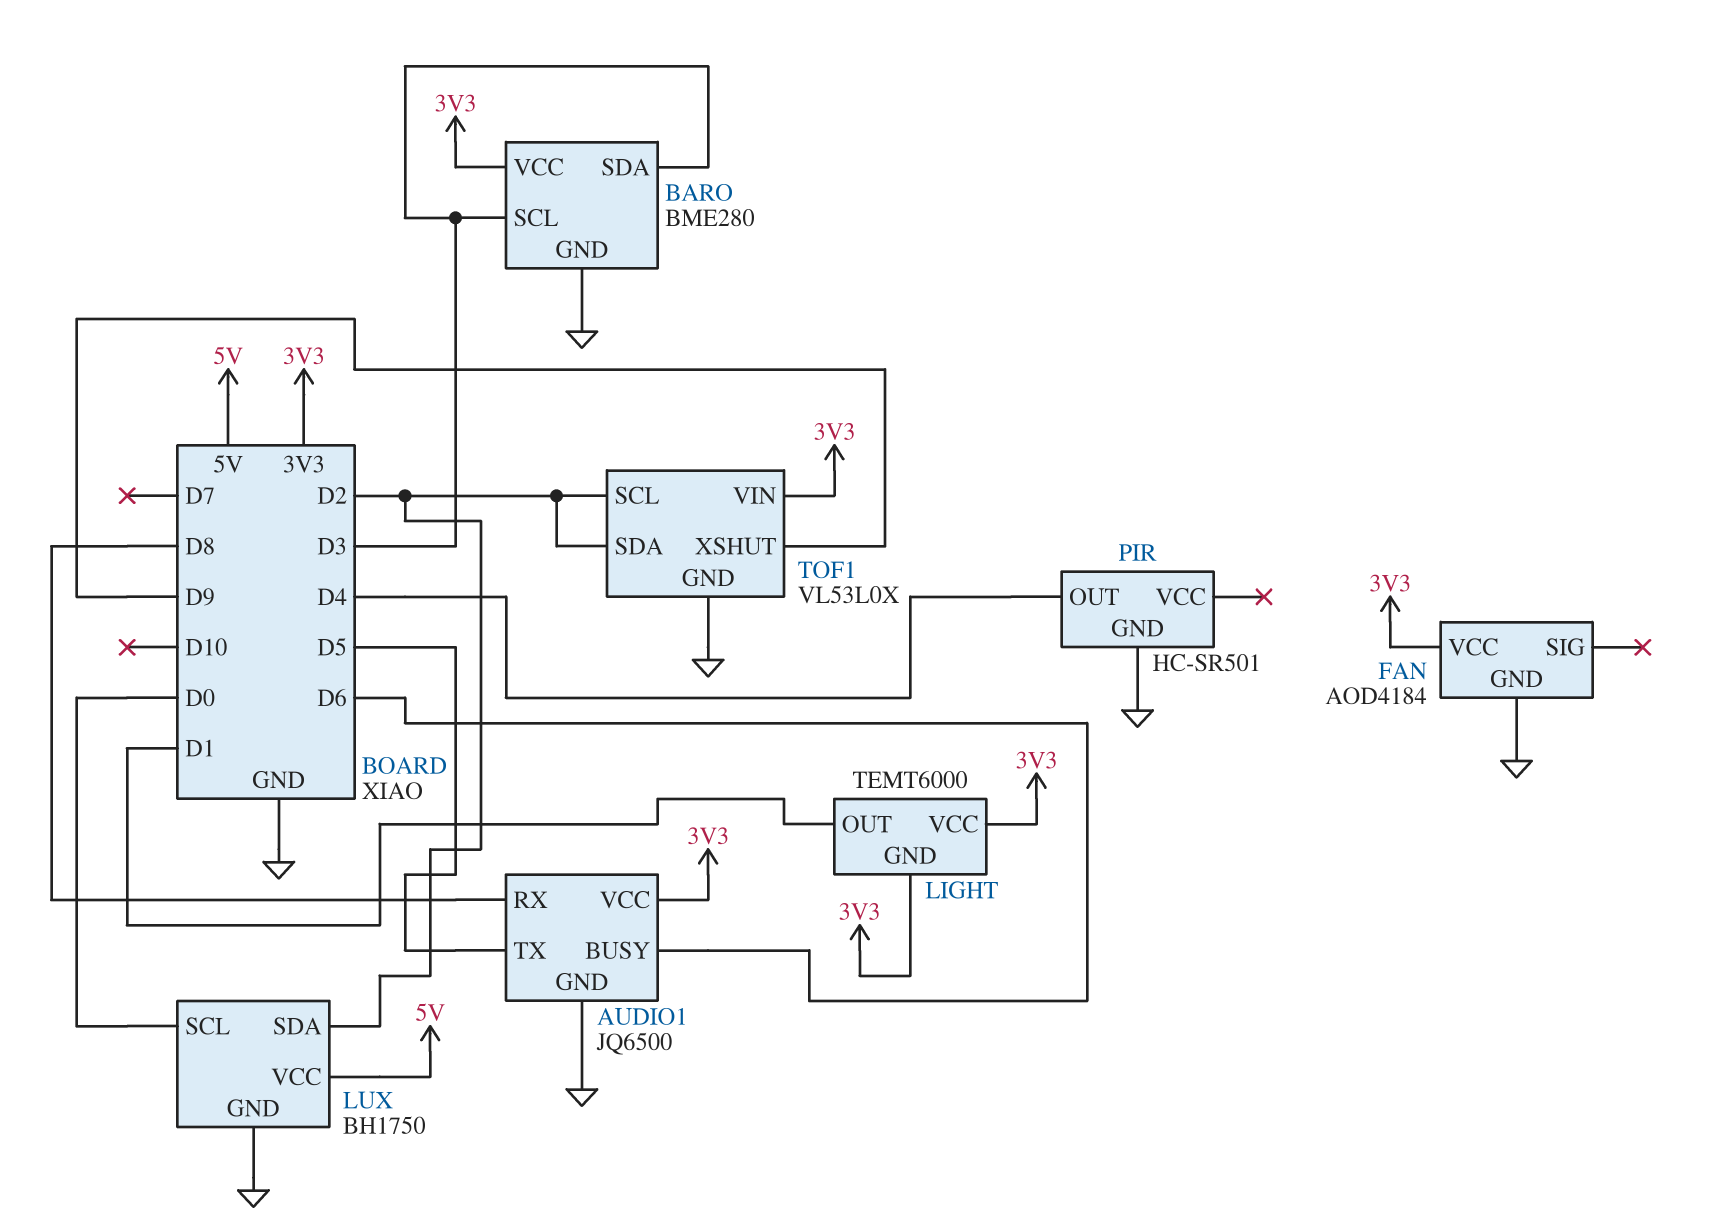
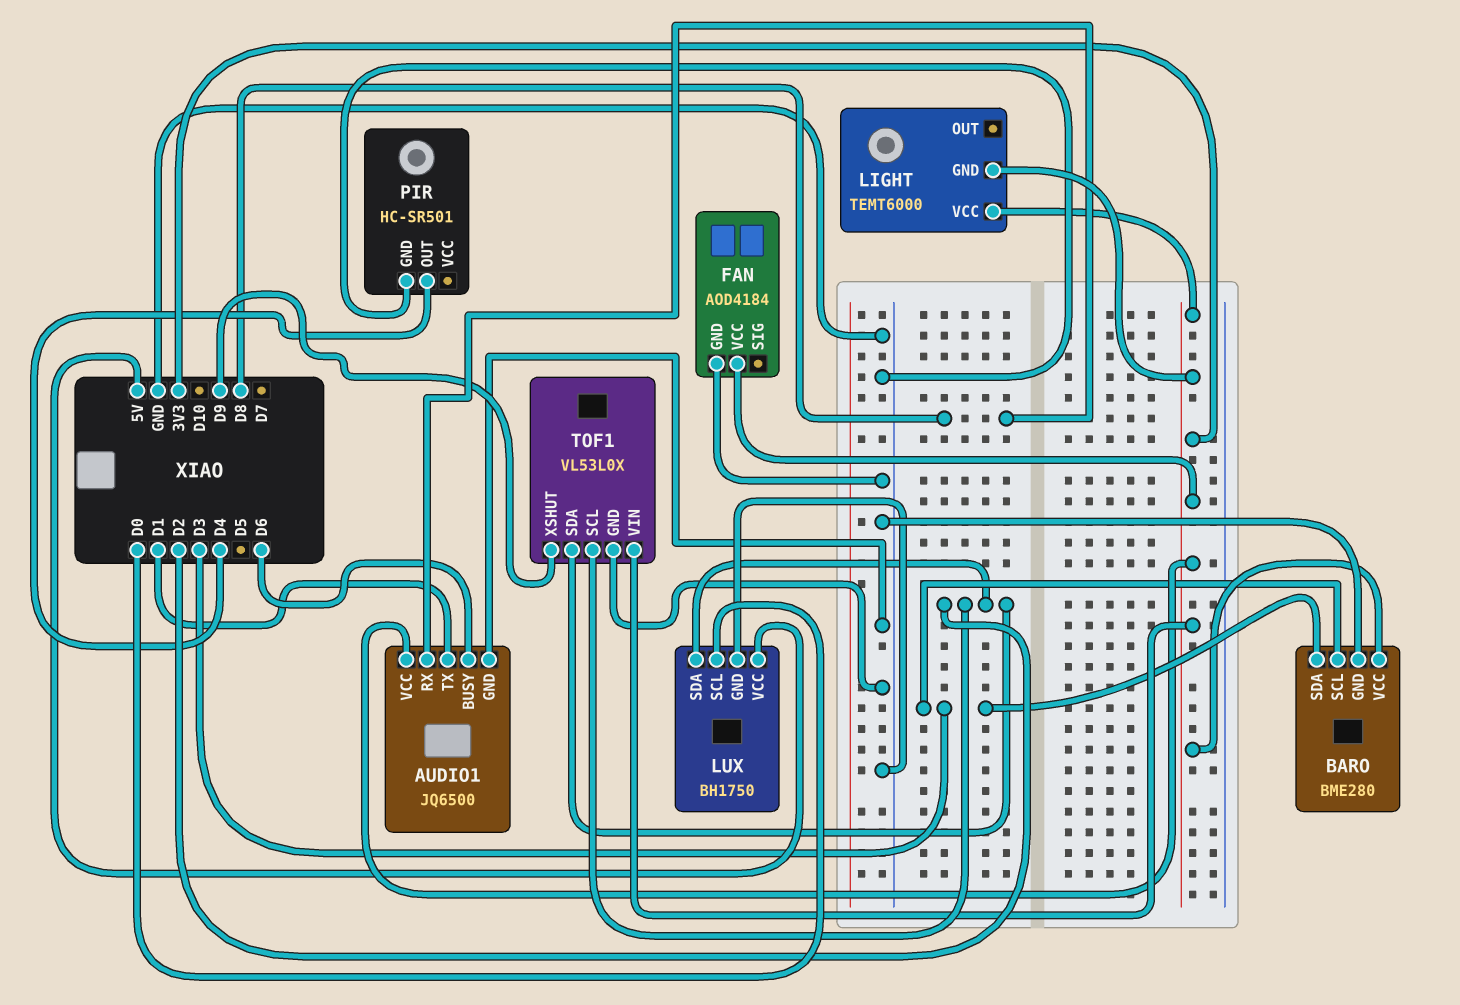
AUDIO1 pin TX: D5 -> D1
LIGHT pin OUT: D1 -> none

